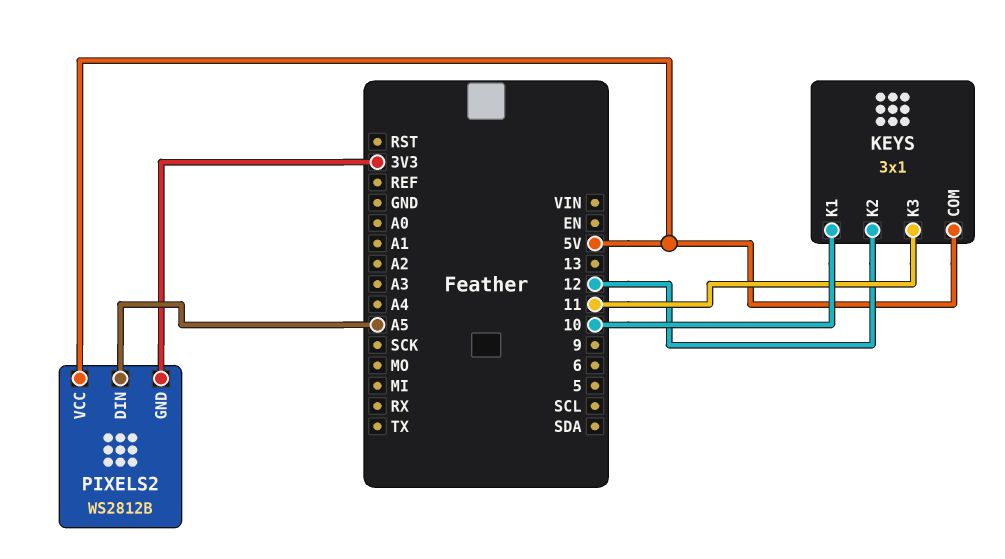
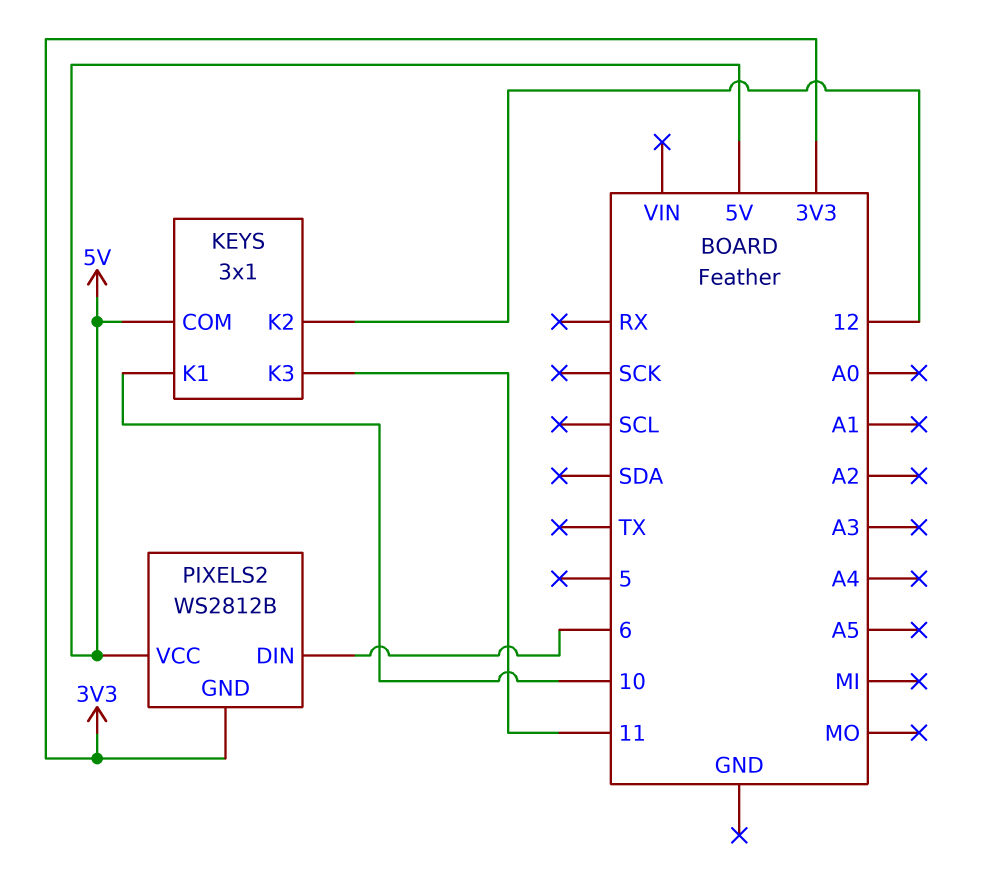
PIXELS2 pin DIN: A5 -> 6

